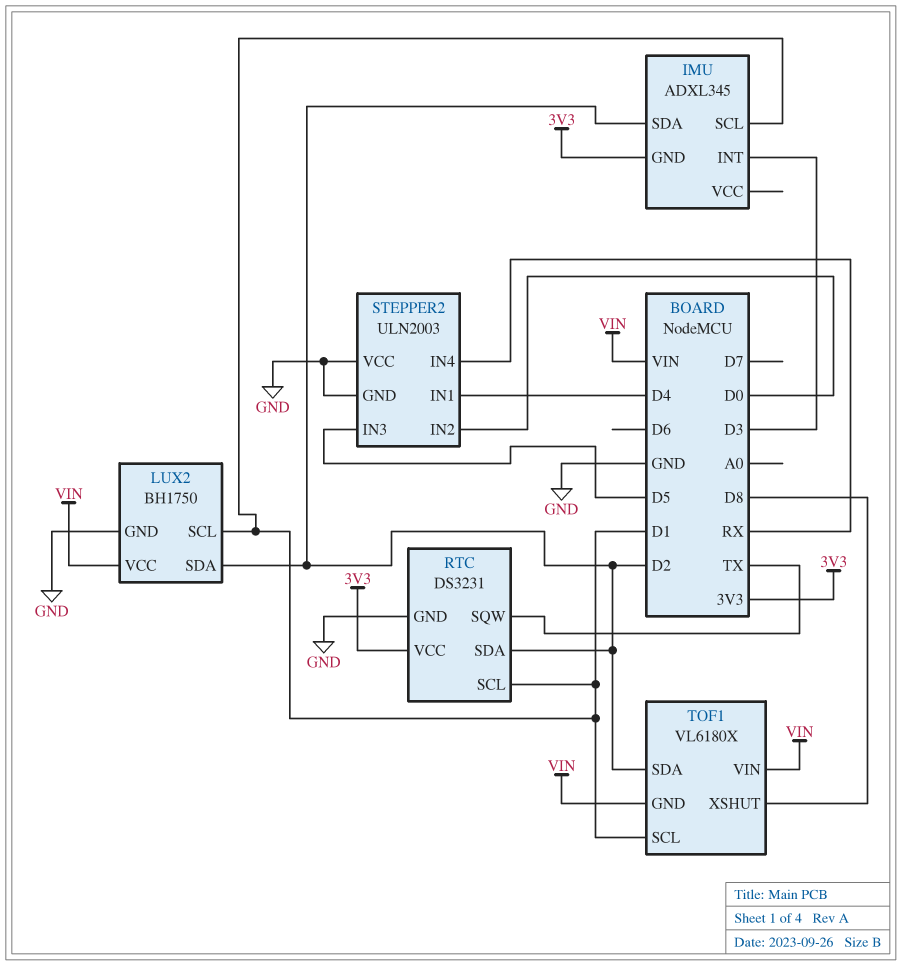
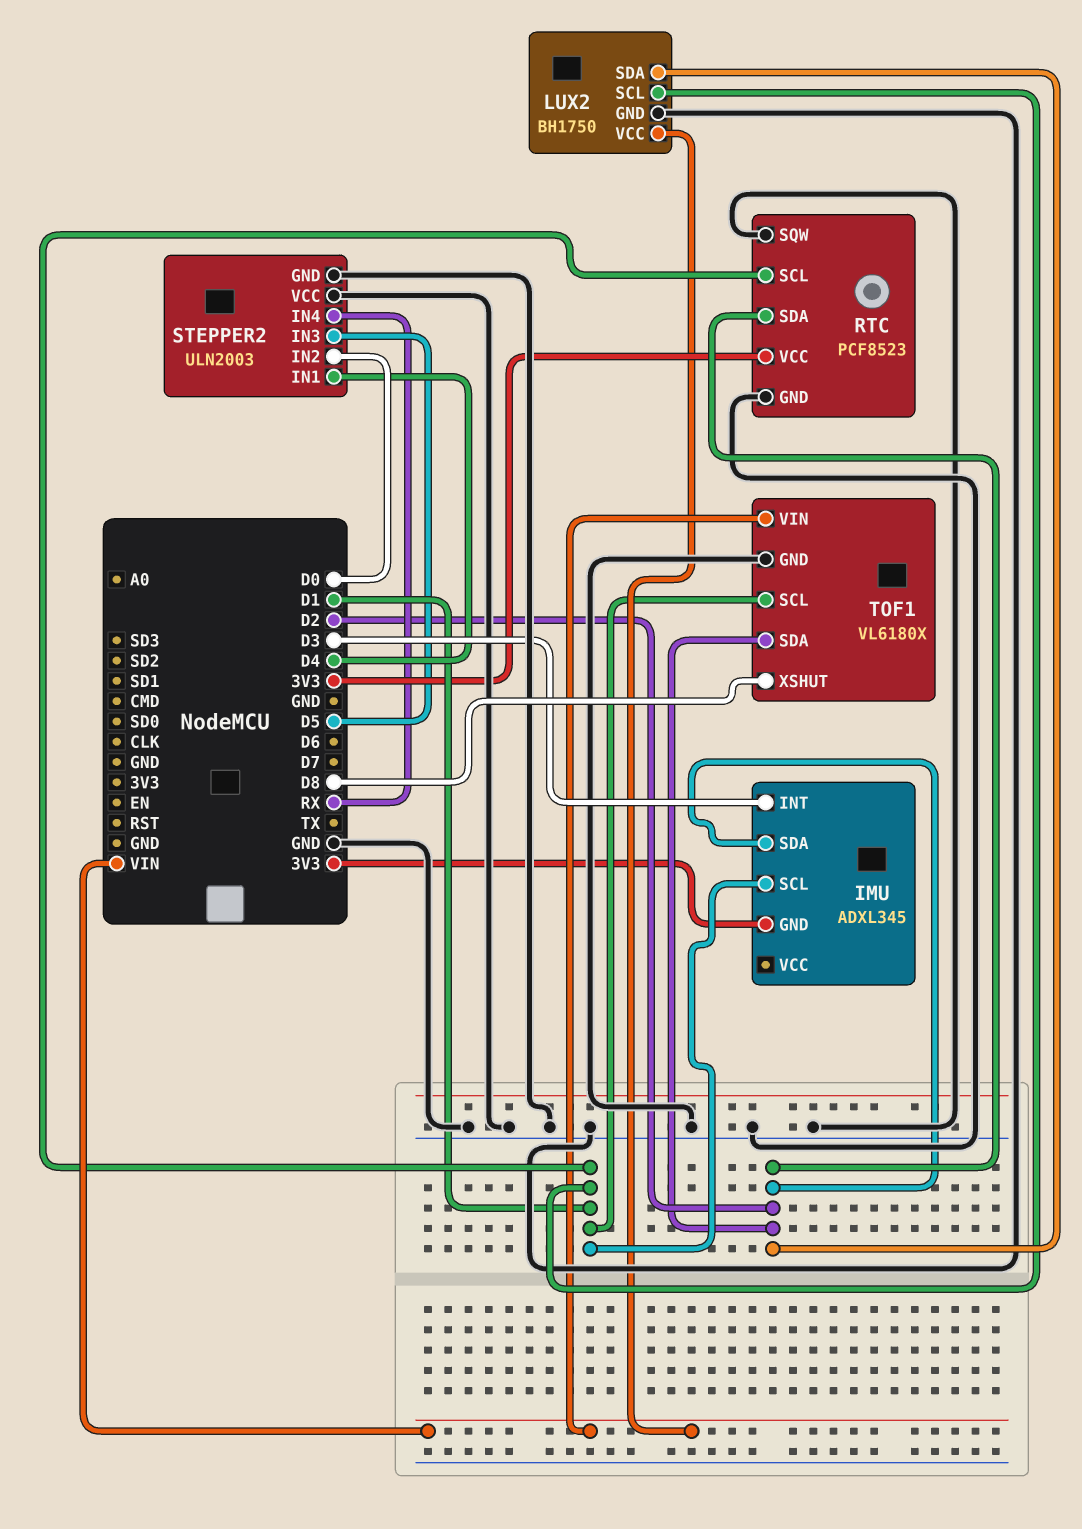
RTC: DS3231 -> PCF8523
RTC pin SQW: TX -> GND
TOF1 pin GND: VIN -> GND

